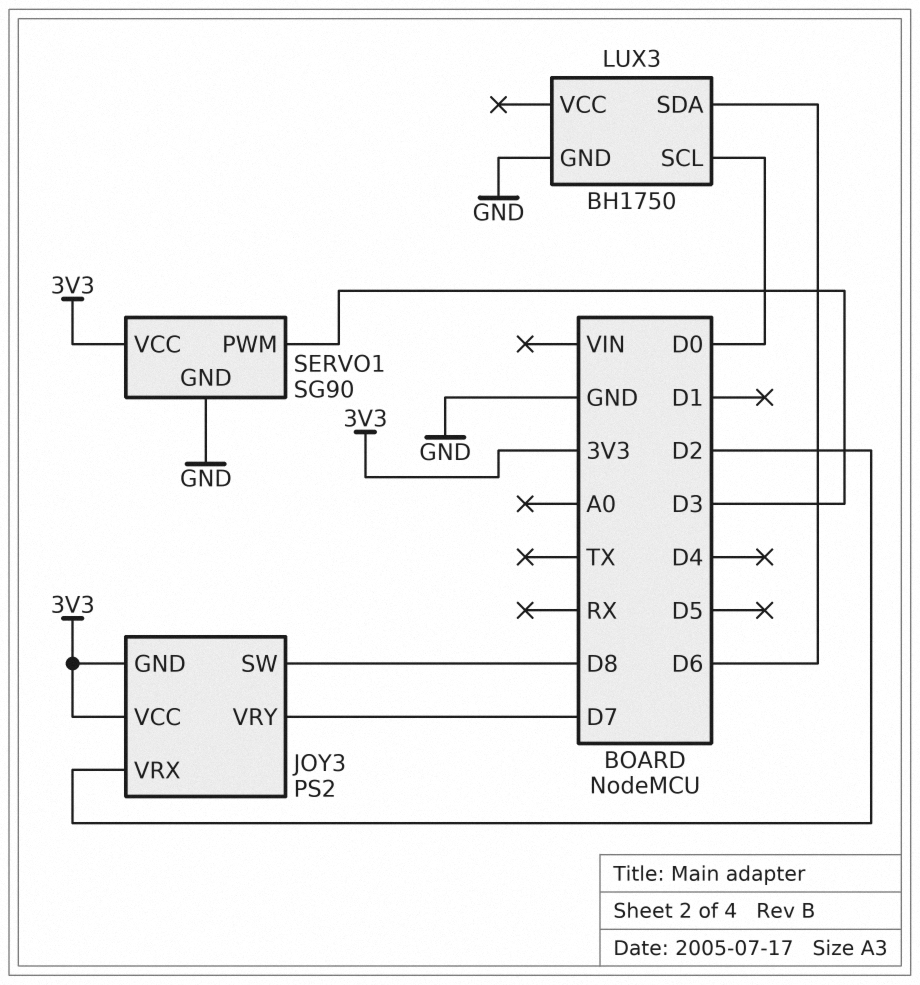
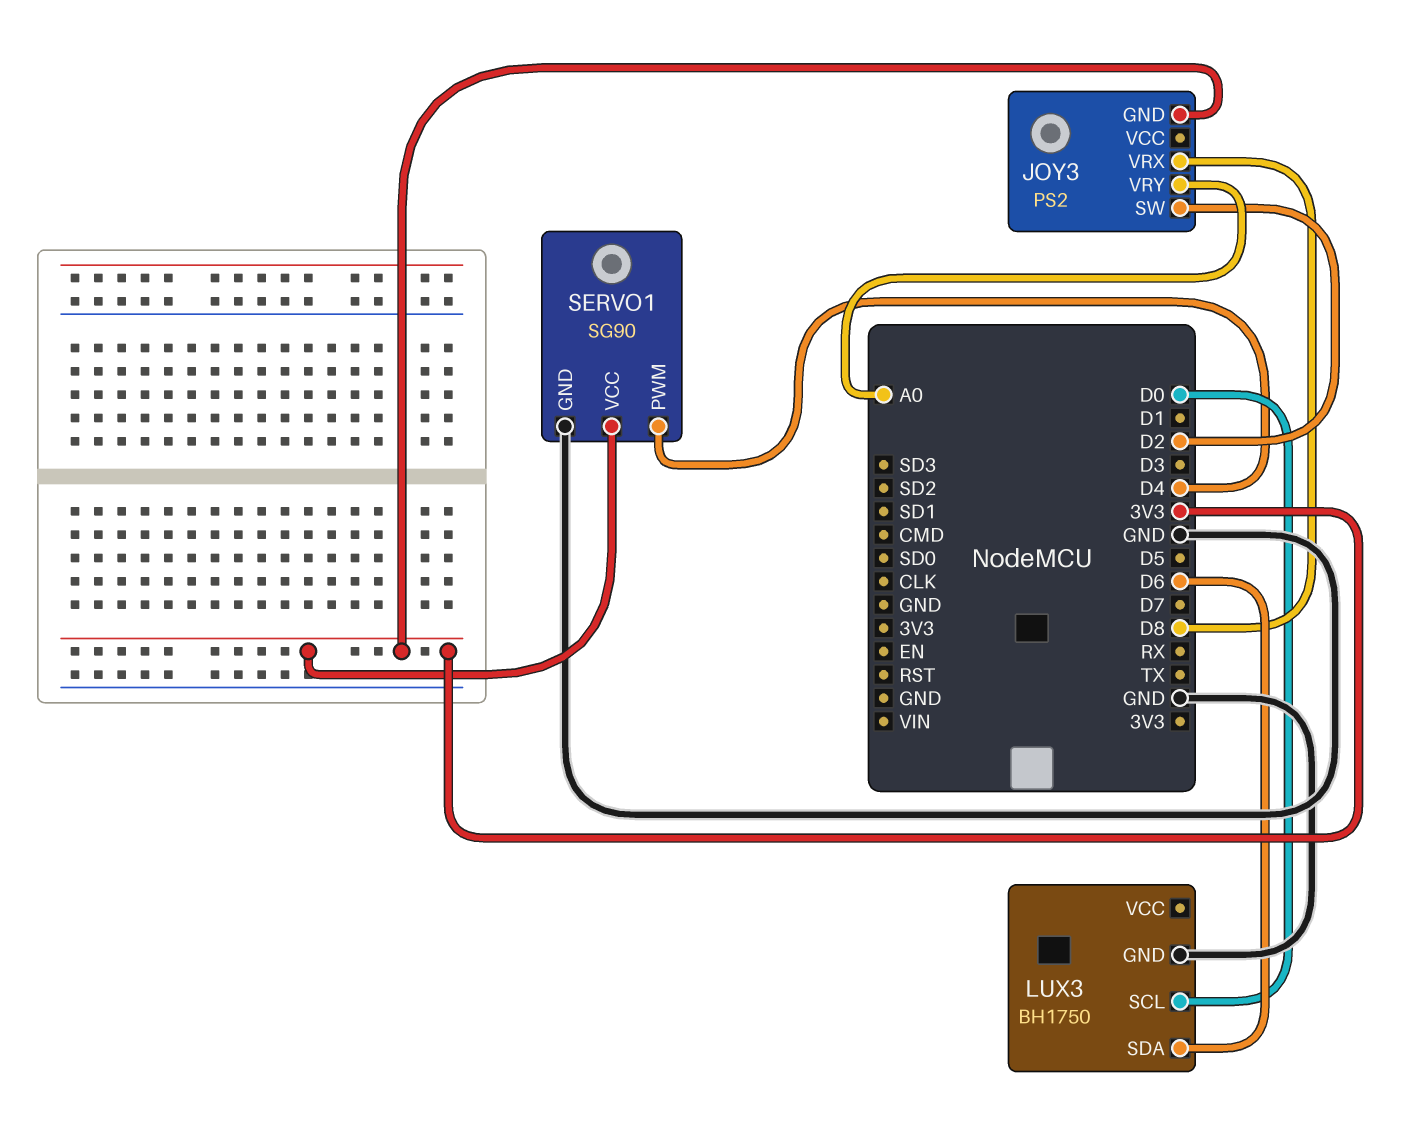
JOY3 pin SW: D8 -> D2
JOY3 pin VCC: 3V3 -> none
JOY3 pin VRX: D2 -> D8
JOY3 pin VRY: D7 -> A0
SERVO1 pin PWM: D3 -> D4

